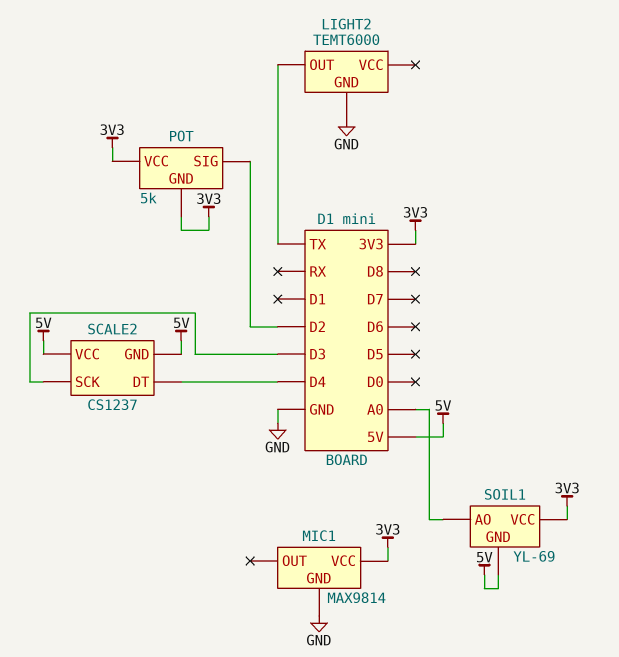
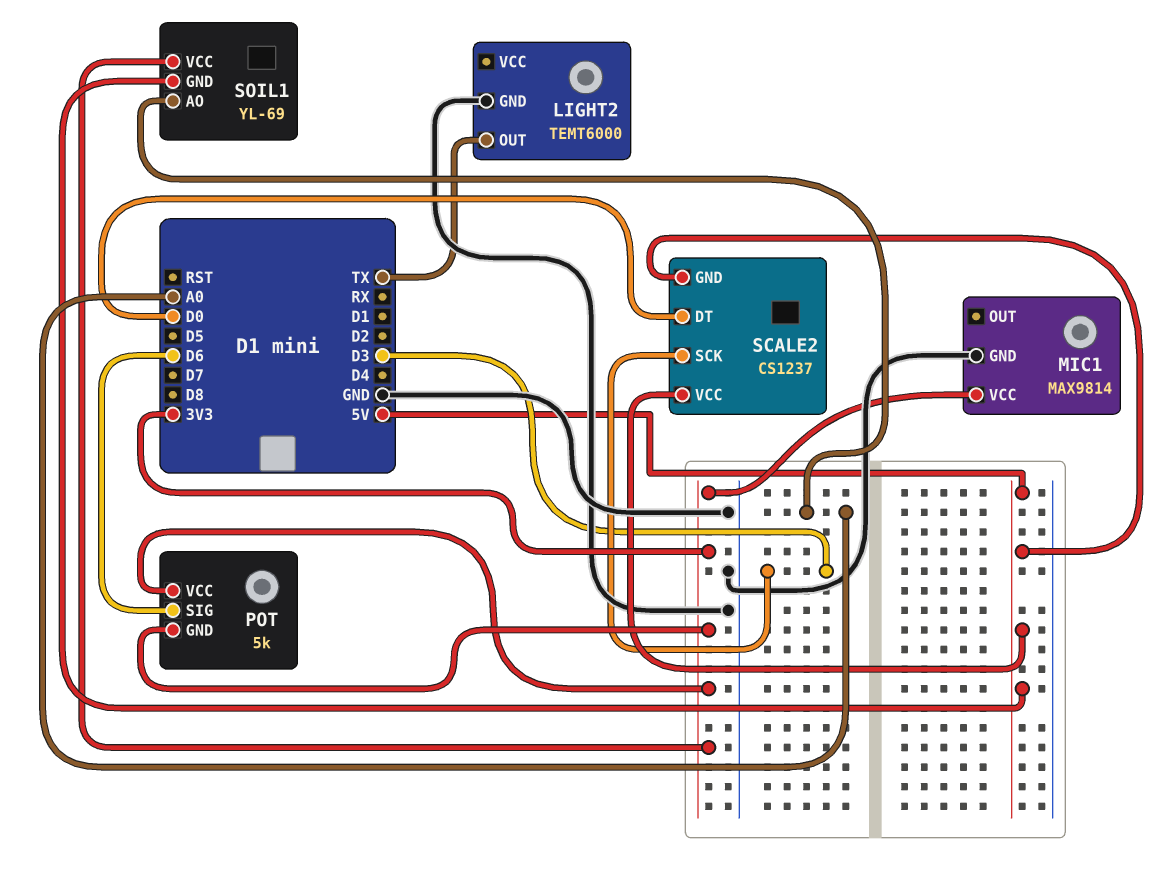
POT pin SIG: D2 -> D6
SCALE2 pin DT: D4 -> D0

